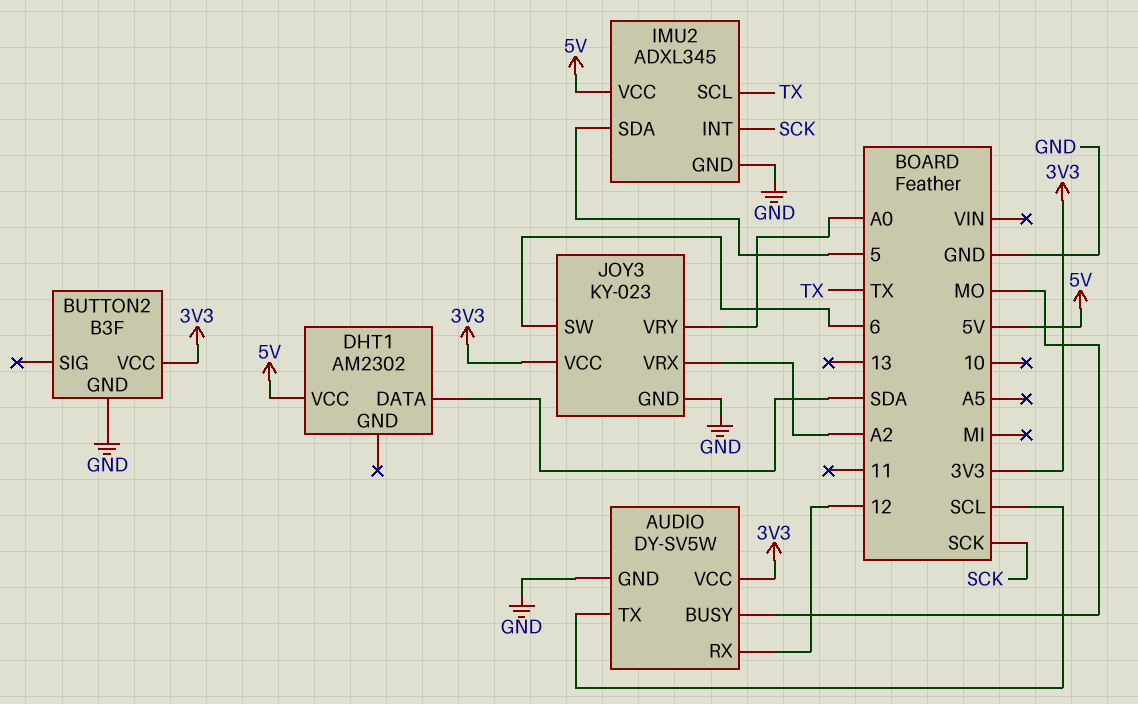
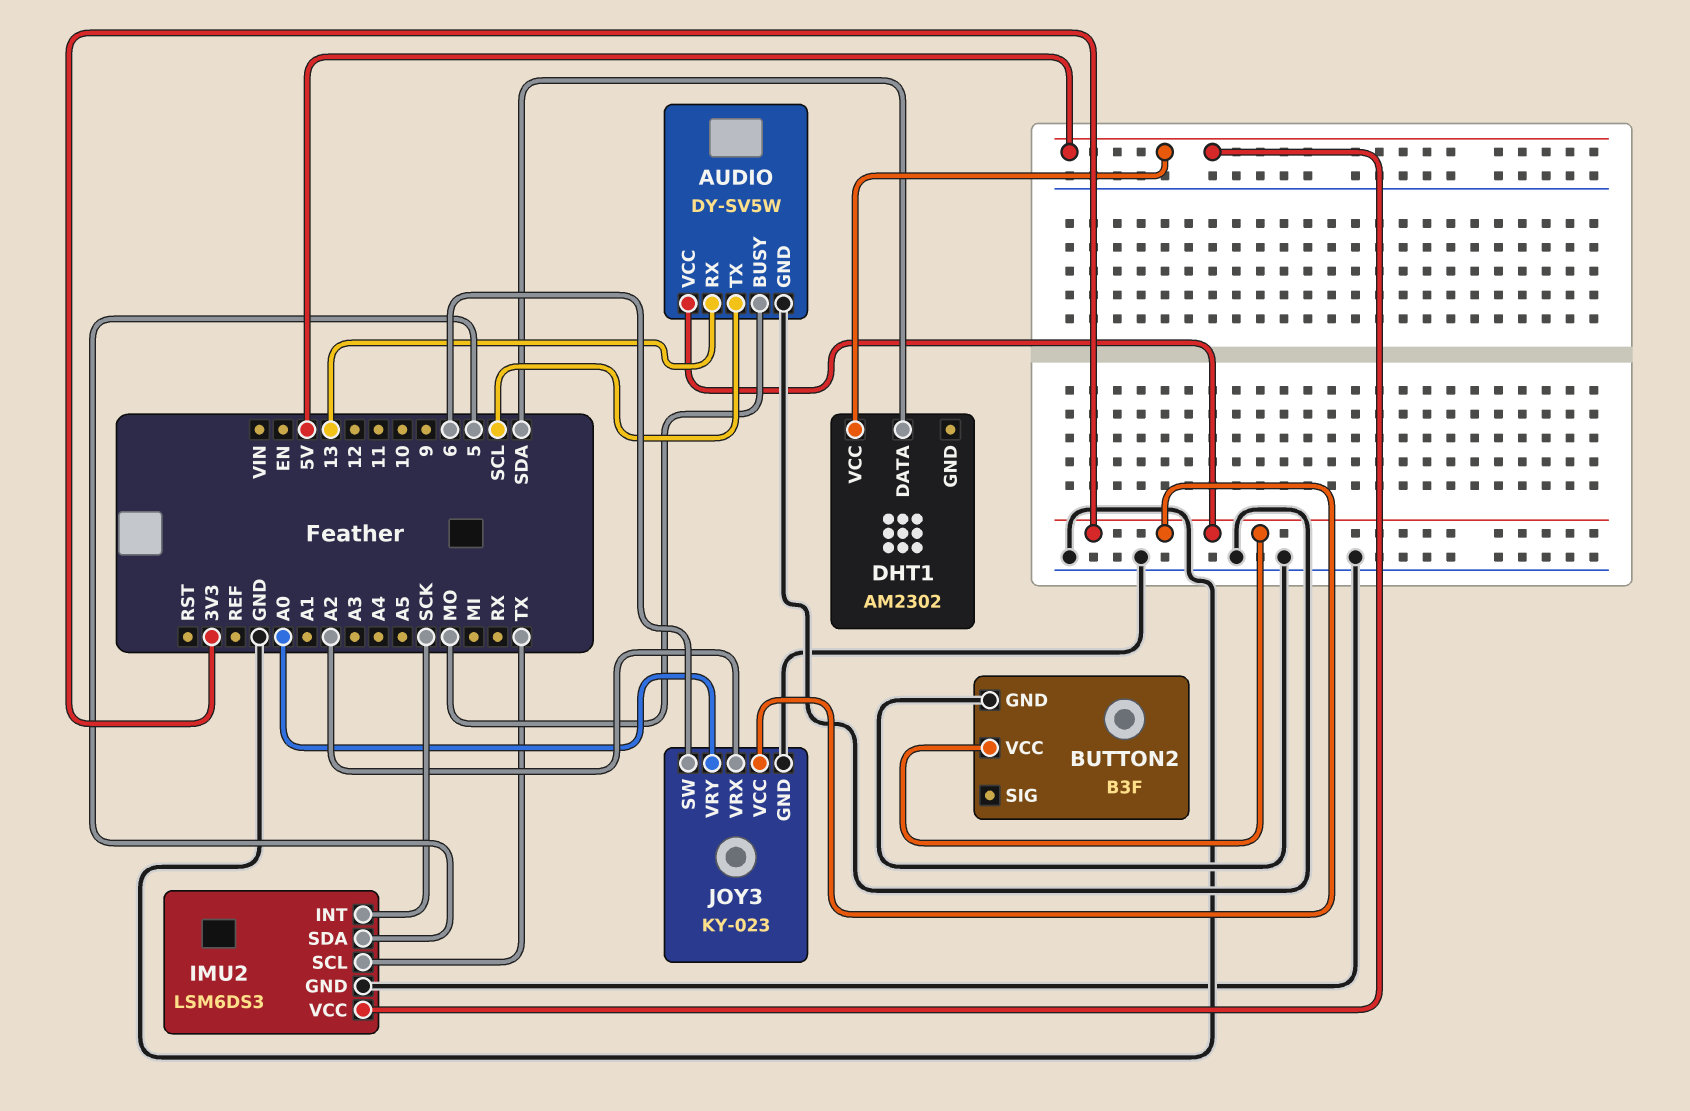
AUDIO pin RX: 12 -> 13
IMU2: ADXL345 -> LSM6DS3

